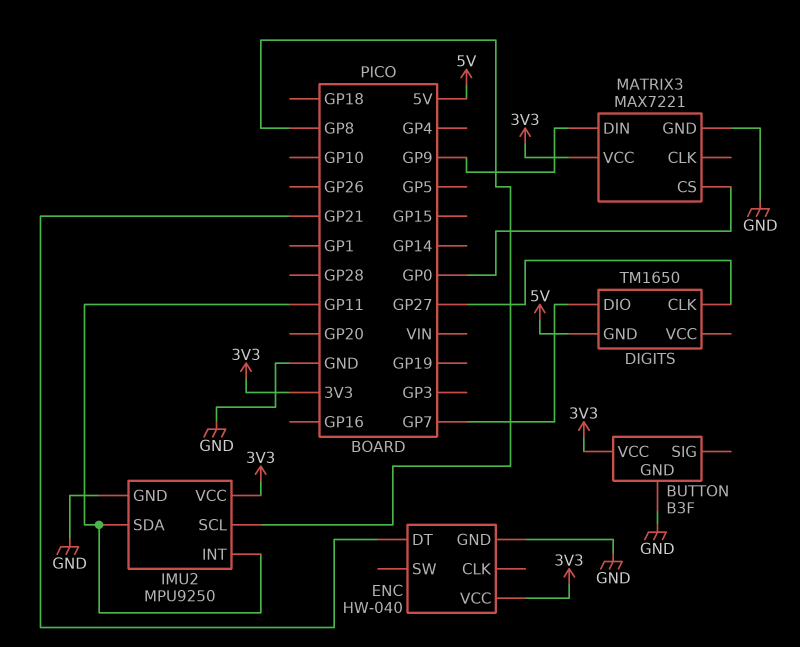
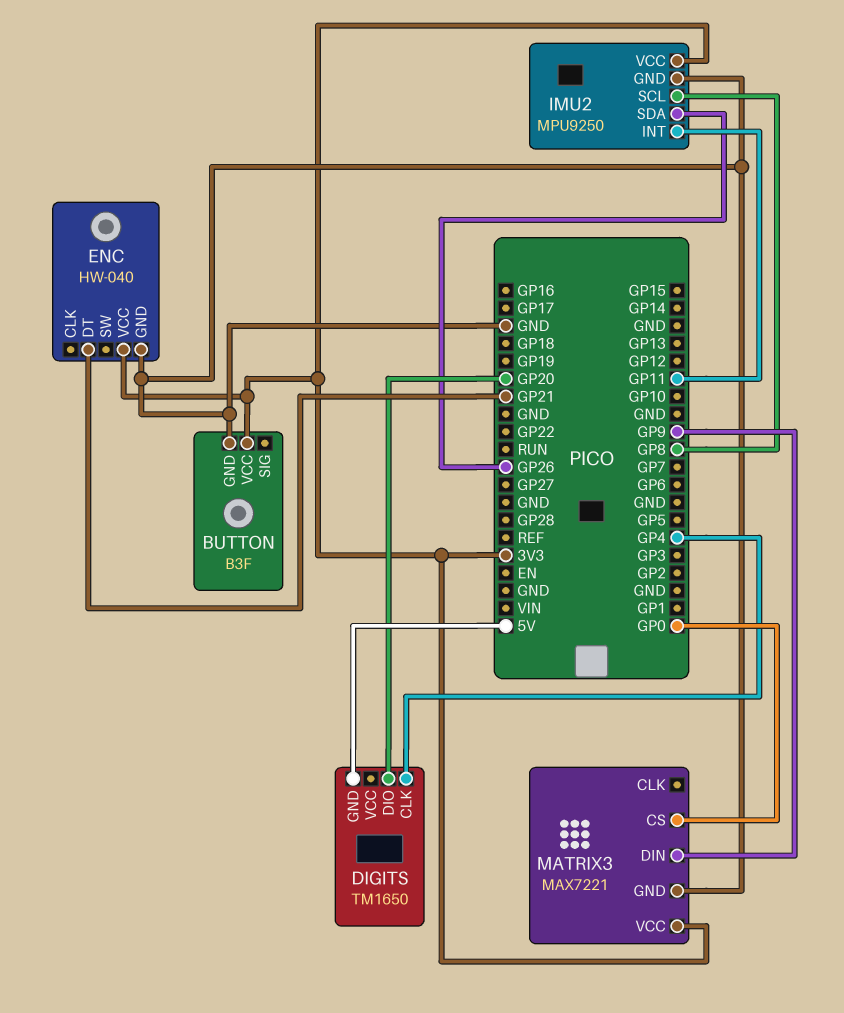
DIGITS pin CLK: GP27 -> GP4
DIGITS pin DIO: GP7 -> GP20
IMU2 pin SDA: GP11 -> GP26

